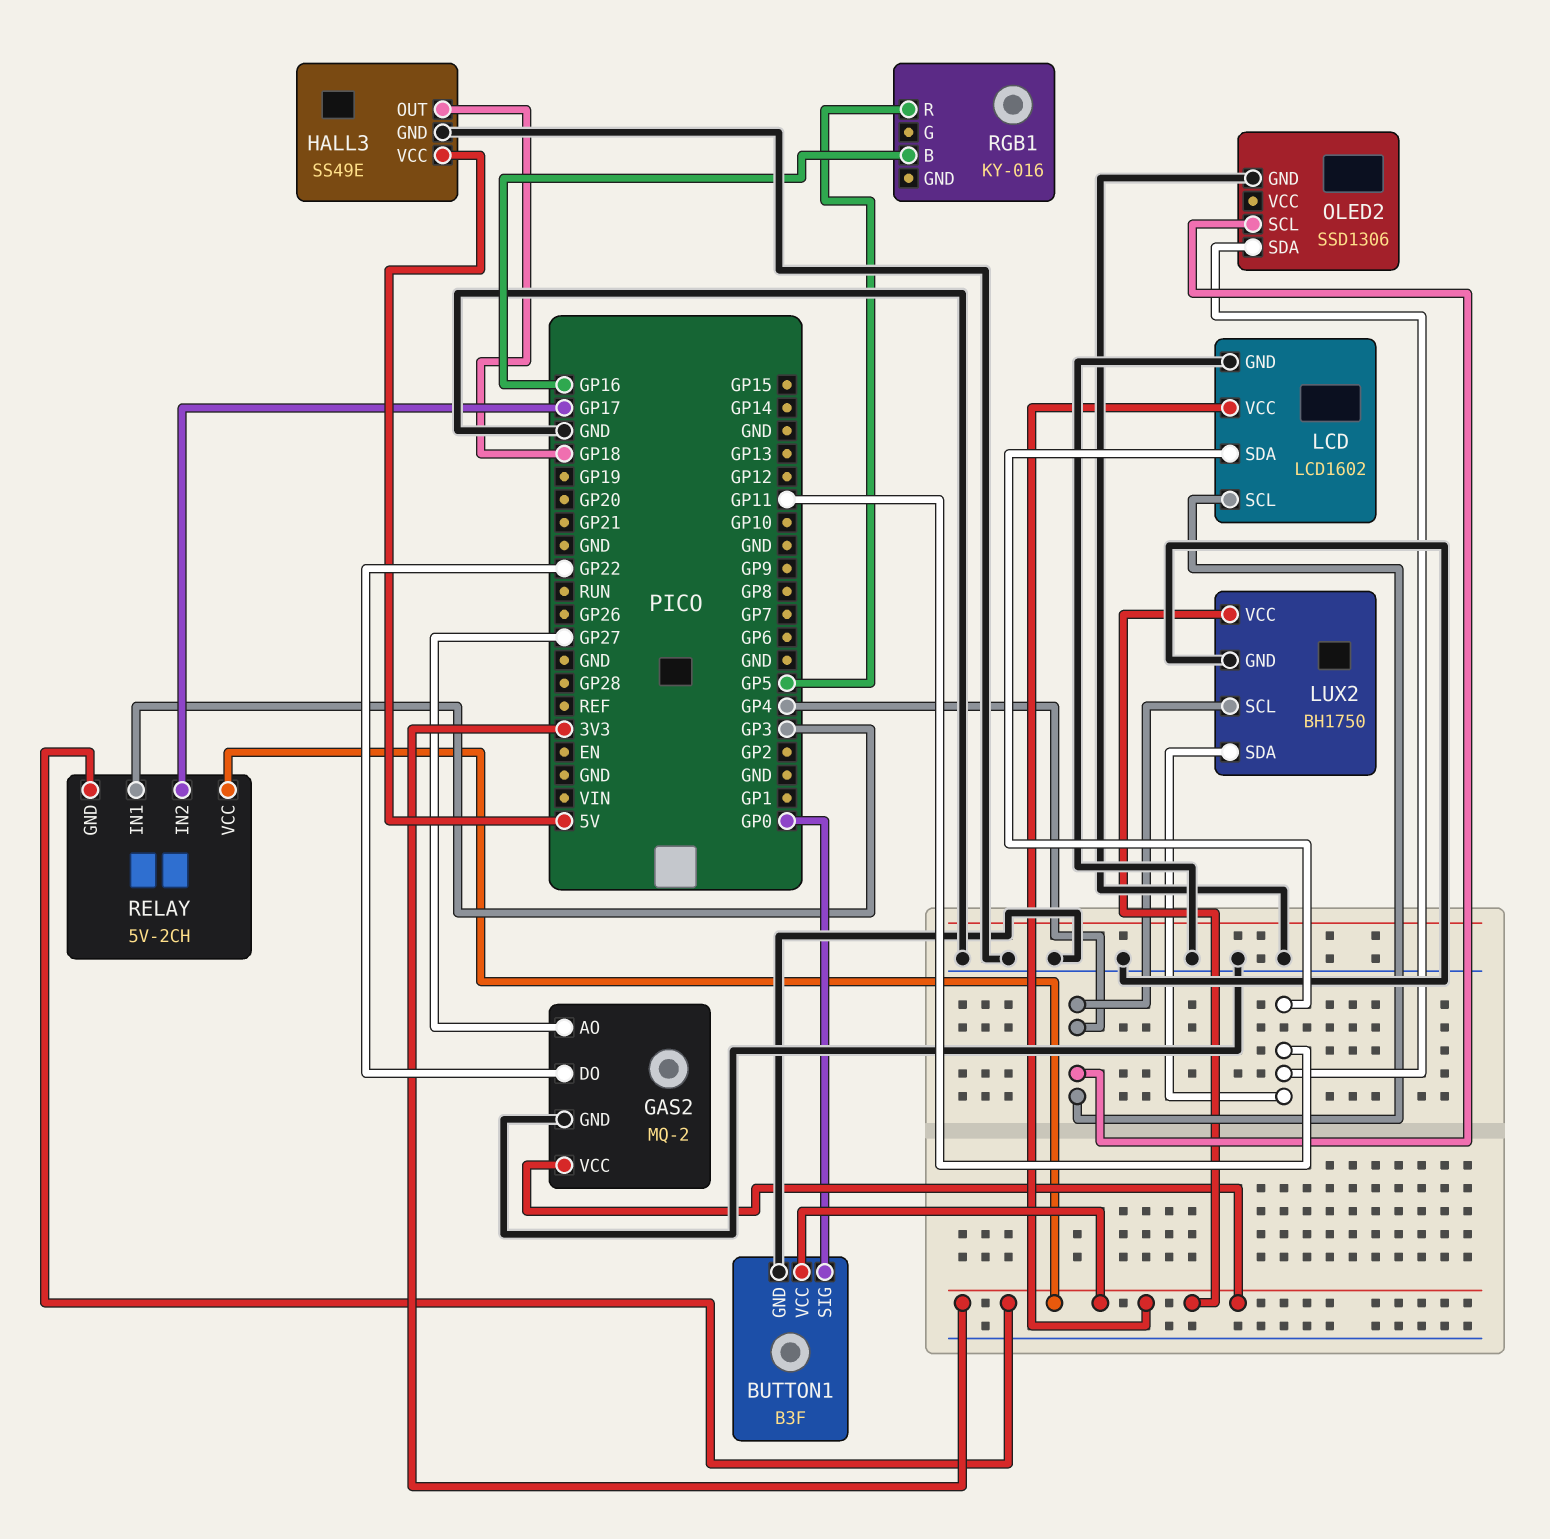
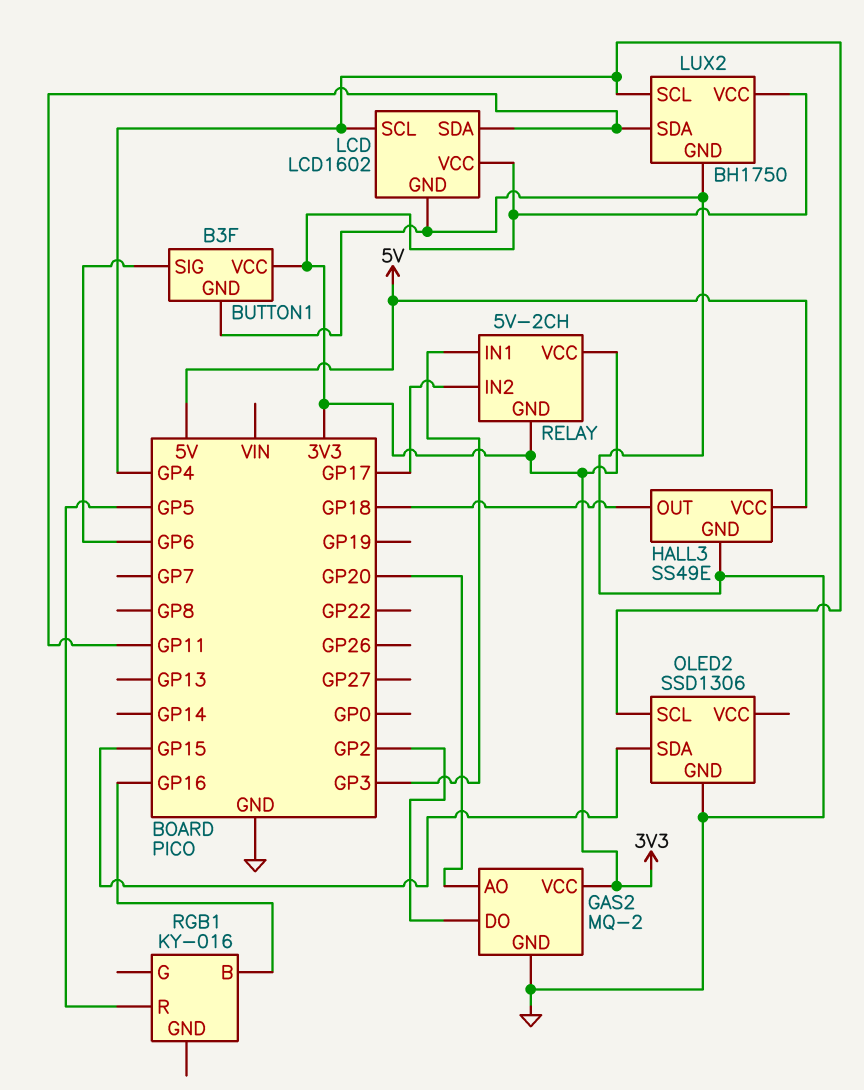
BUTTON1 pin SIG: GP0 -> GP6
GAS2 pin AO: GP27 -> GP20
GAS2 pin DO: GP22 -> GP2
OLED2 pin SDA: GP11 -> GP15

